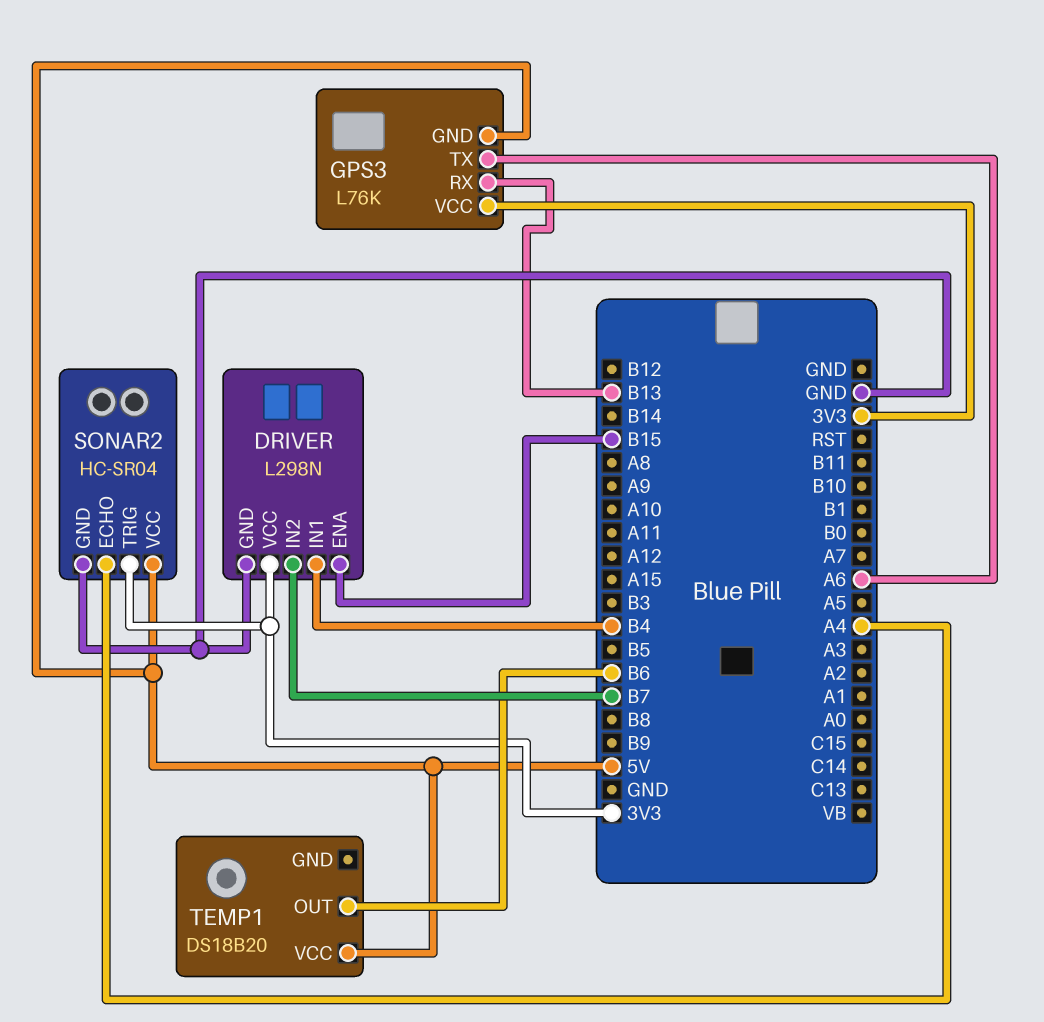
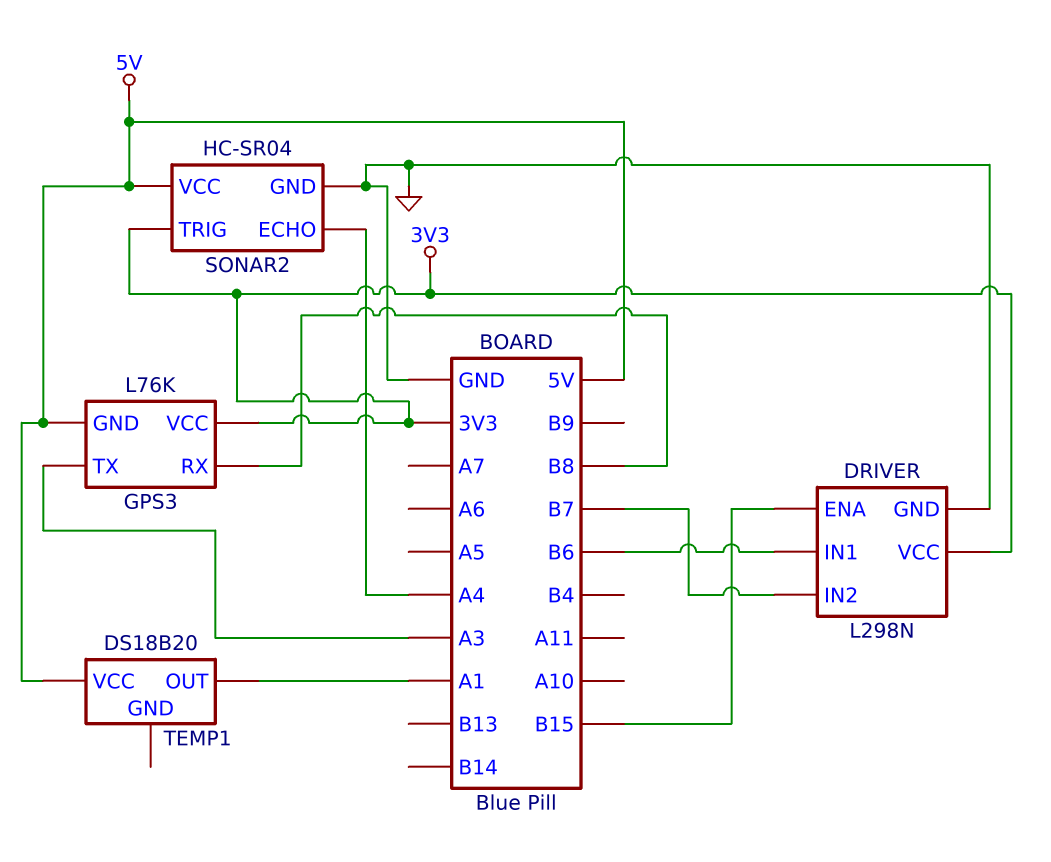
DRIVER pin IN1: B4 -> B6
GPS3 pin RX: B13 -> B8
GPS3 pin TX: A6 -> A3
TEMP1 pin OUT: B6 -> A1

